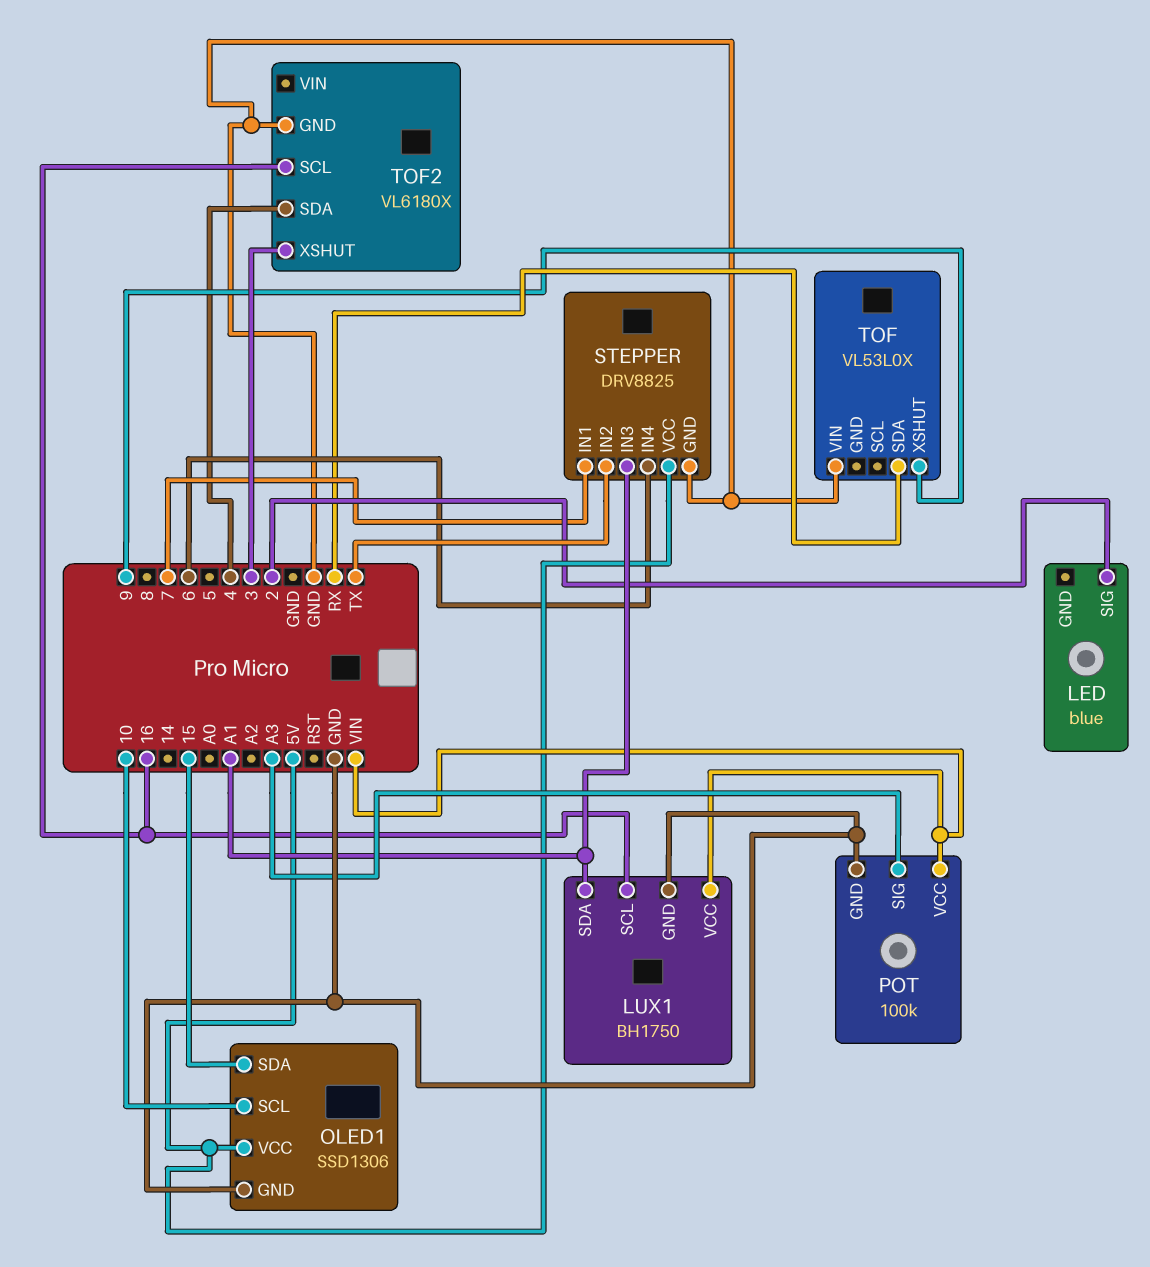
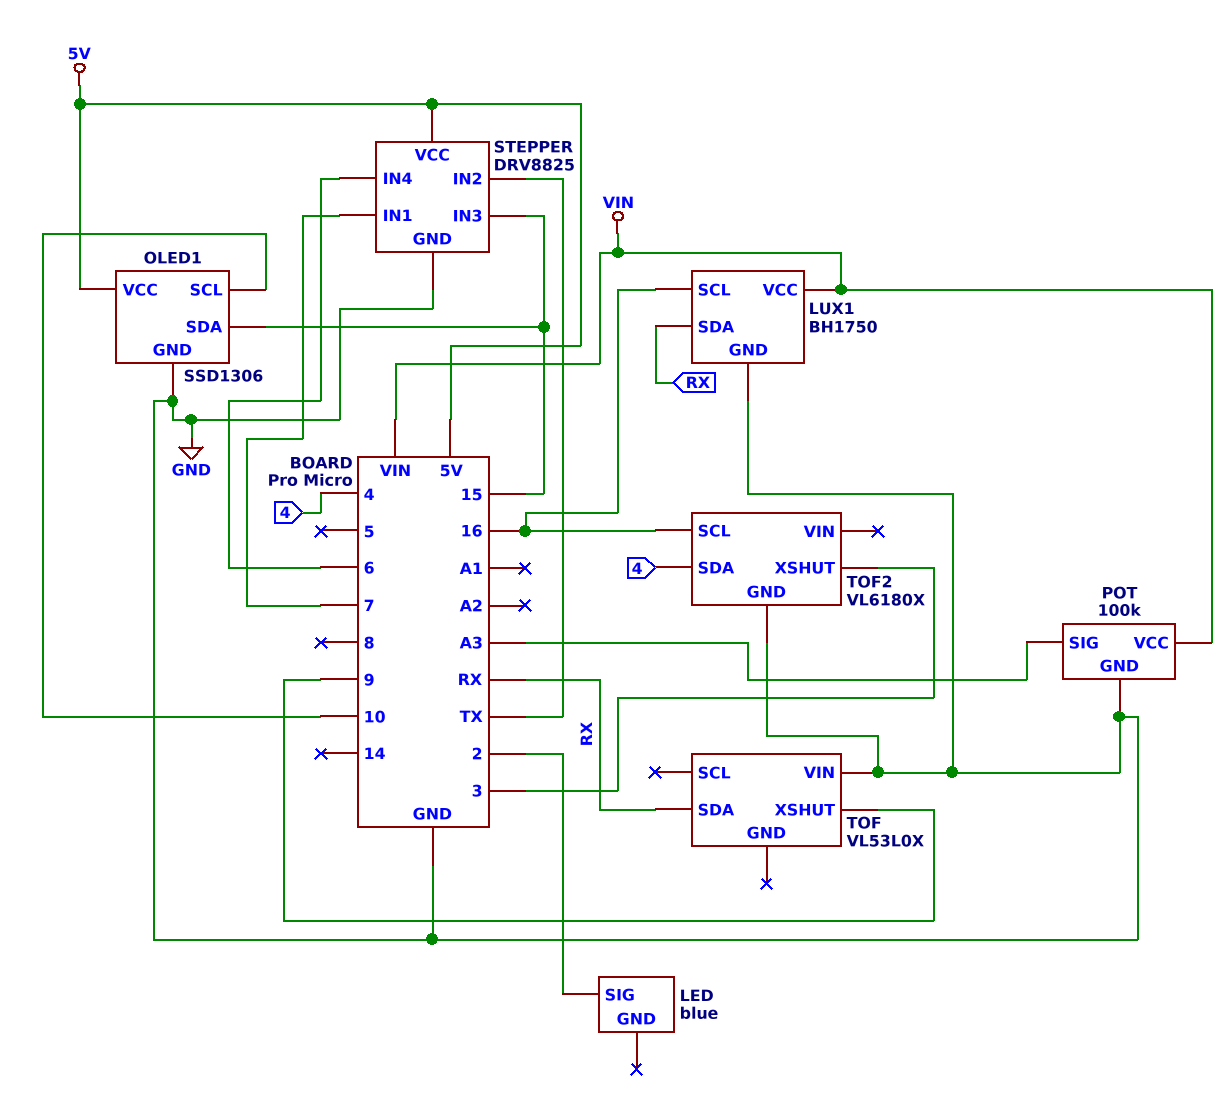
LUX1 pin SDA: A1 -> RX
STEPPER pin IN3: A1 -> 15

